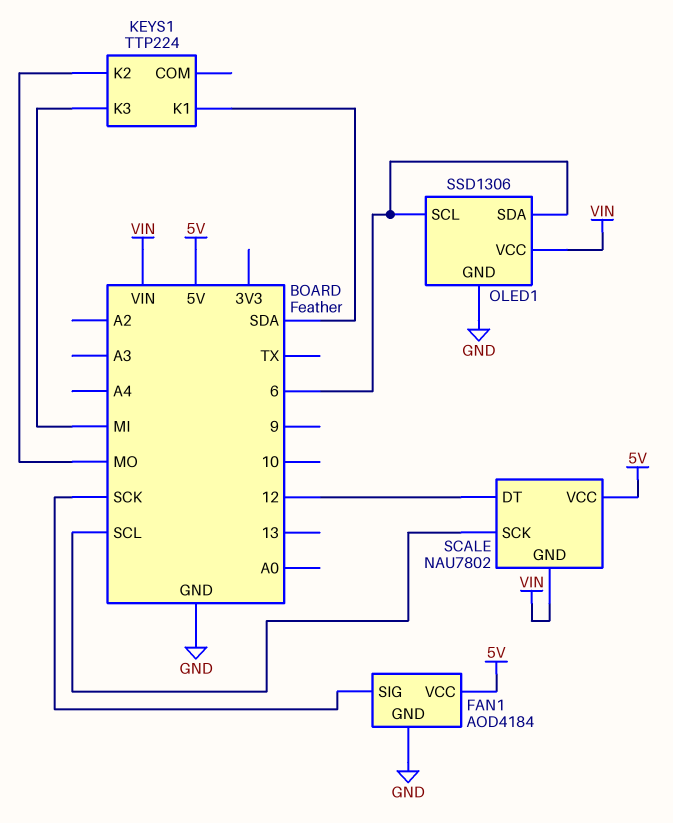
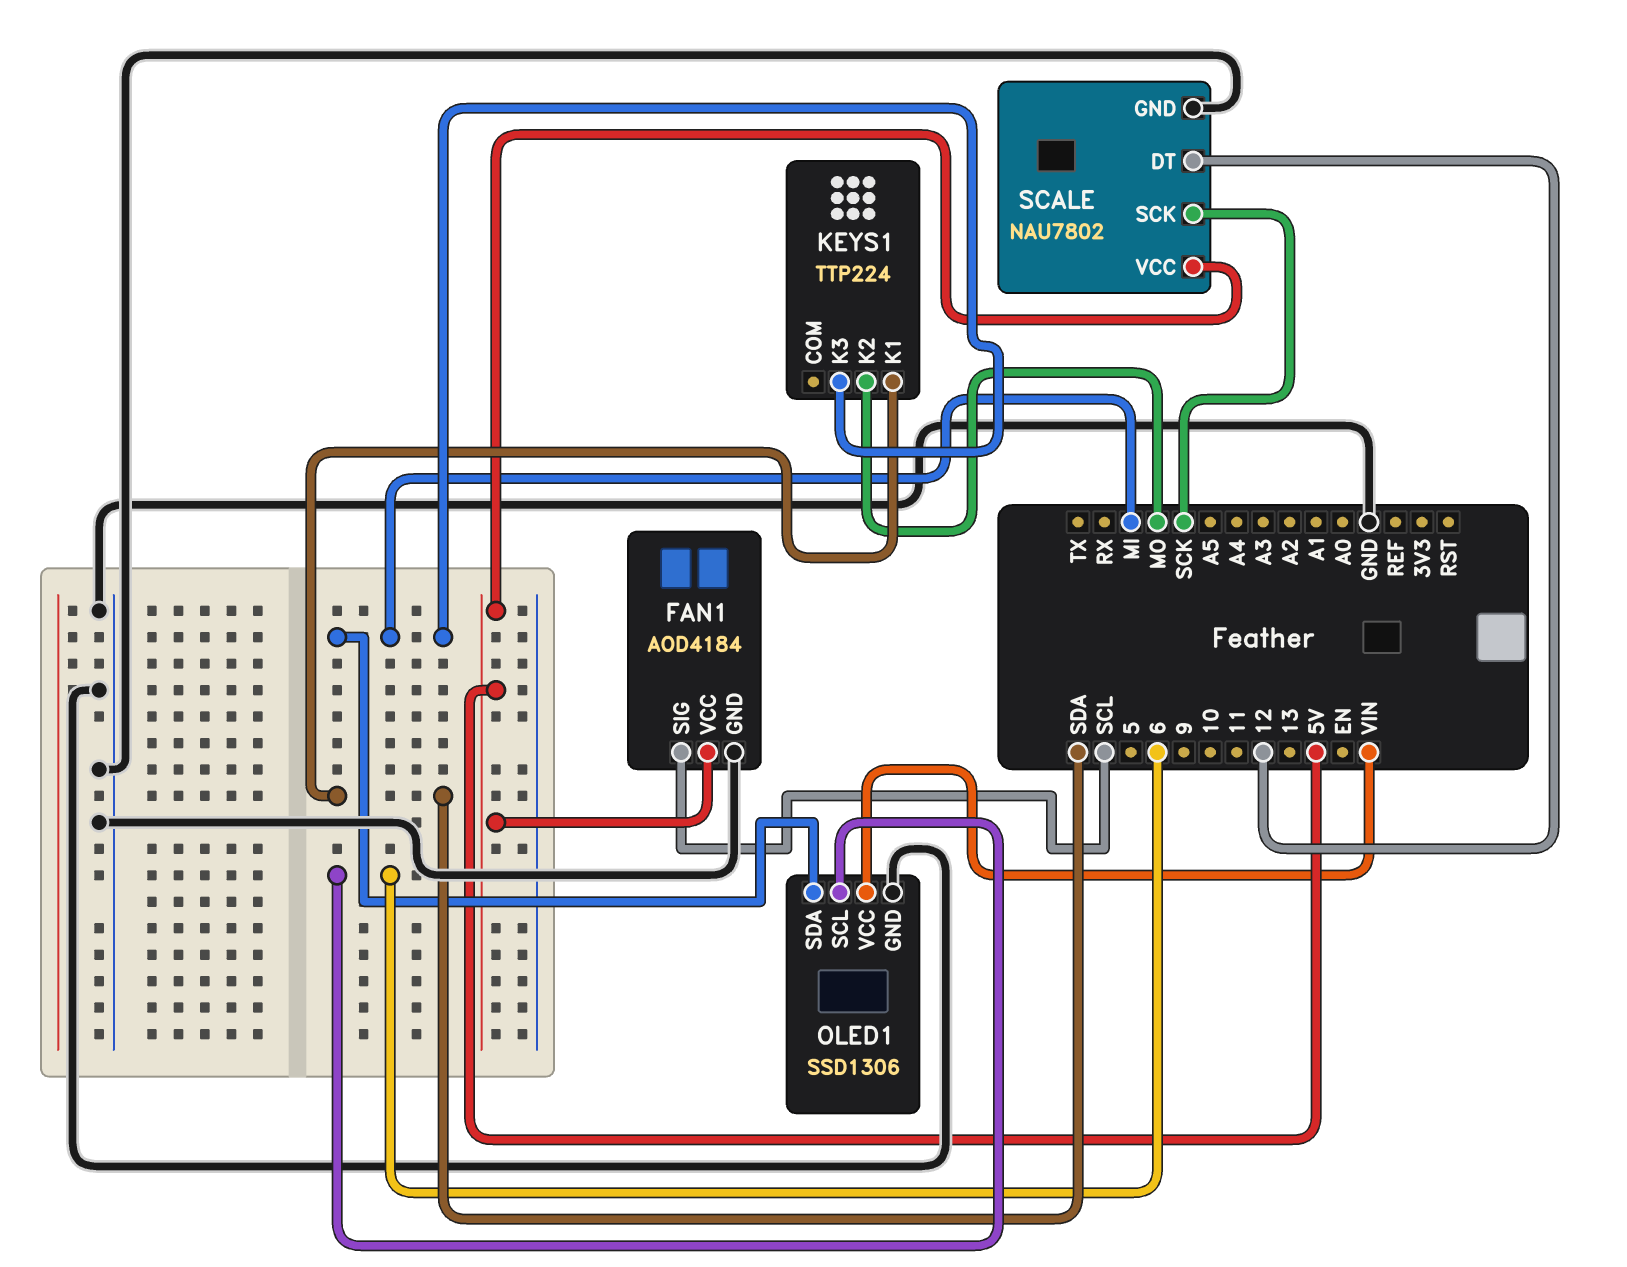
FAN1 pin SIG: SCK -> SCL
OLED1 pin SDA: 6 -> MI
SCALE pin GND: VIN -> GND
SCALE pin SCK: SCL -> SCK

